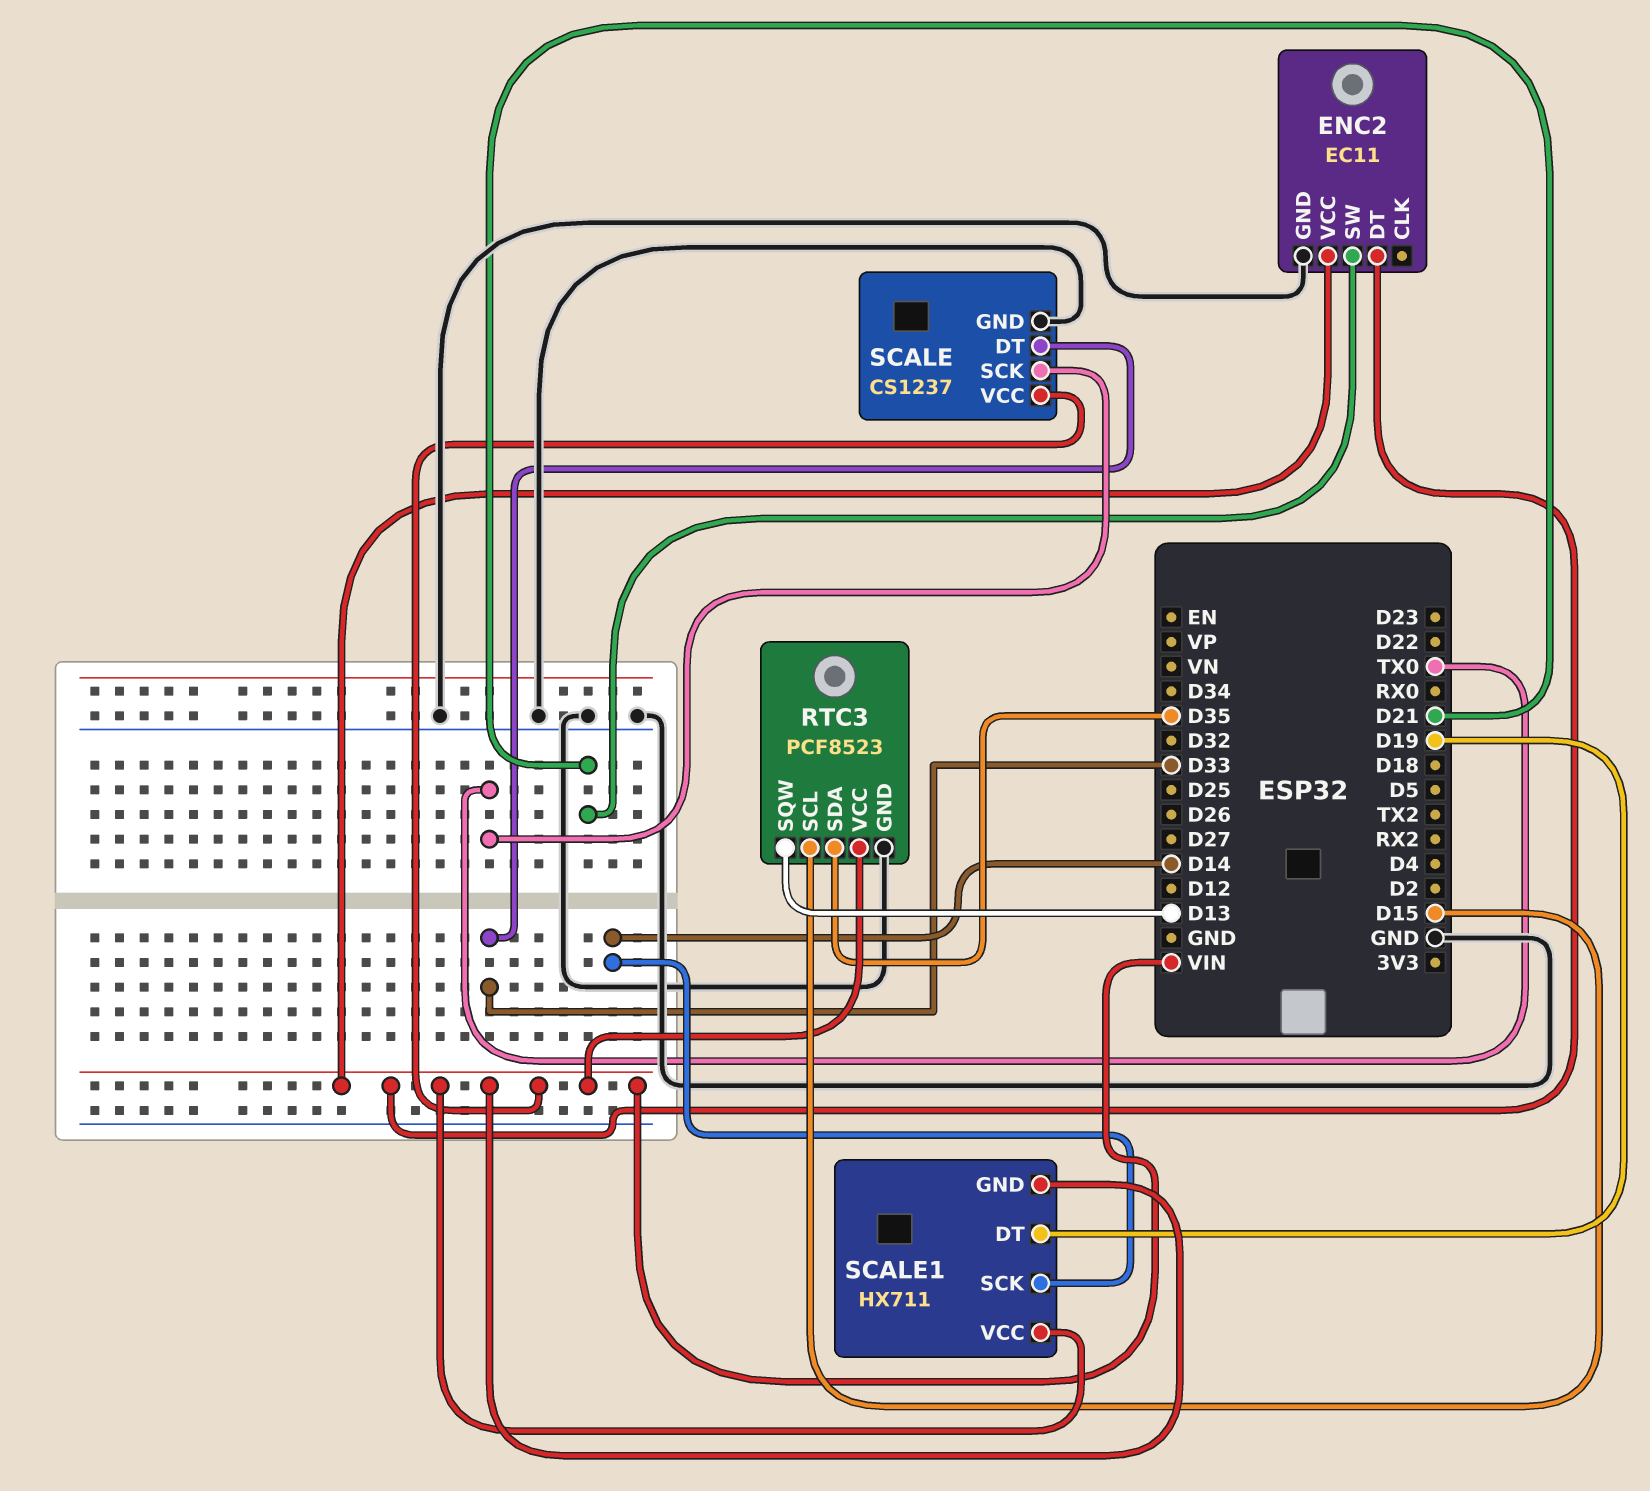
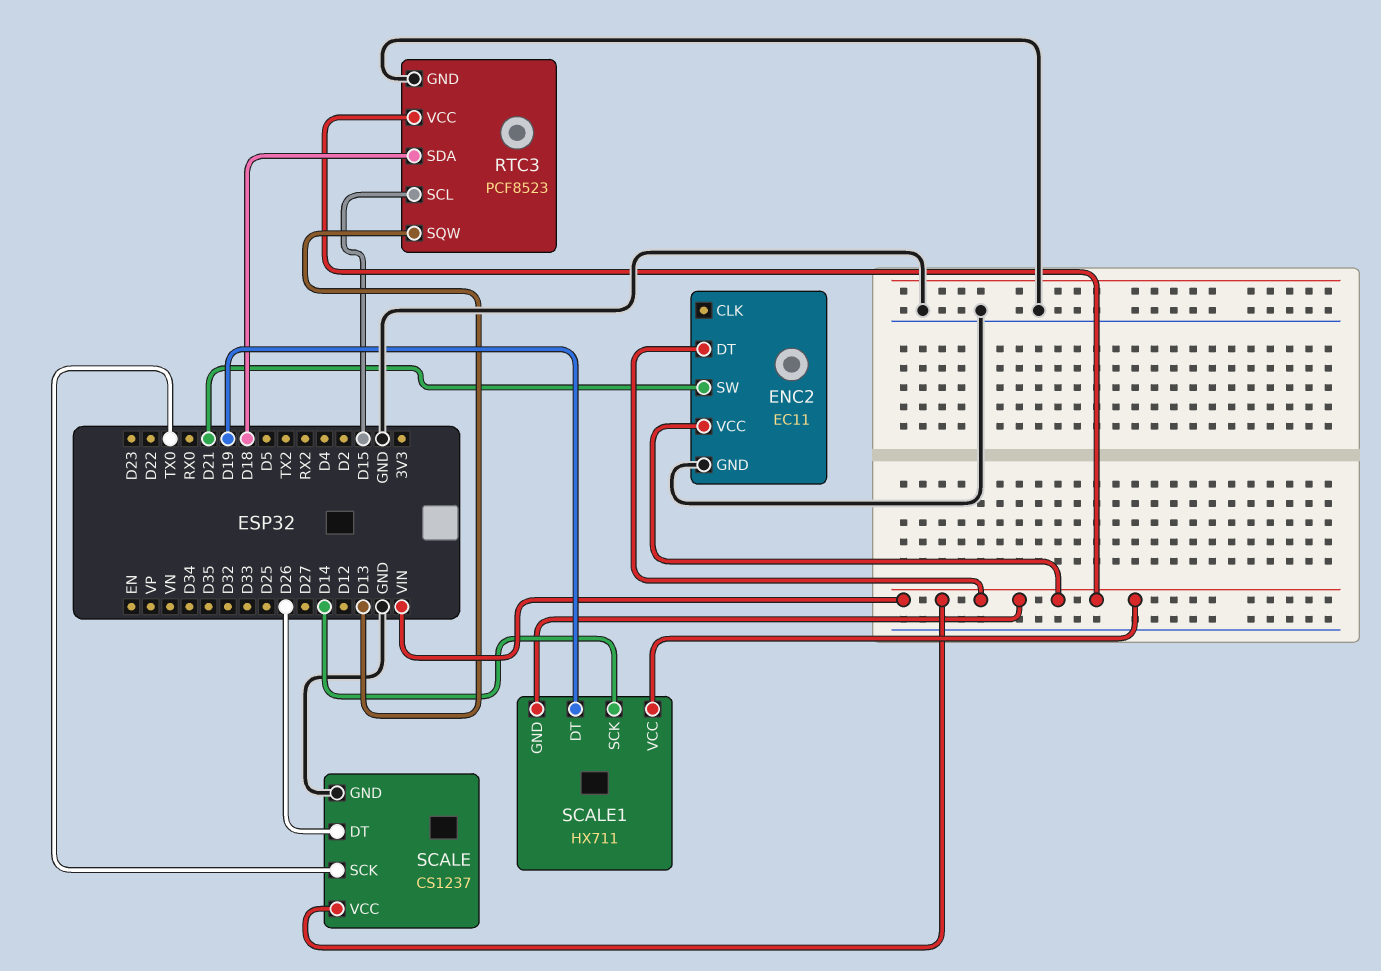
RTC3 pin SDA: D35 -> D18
SCALE pin DT: D33 -> D26

